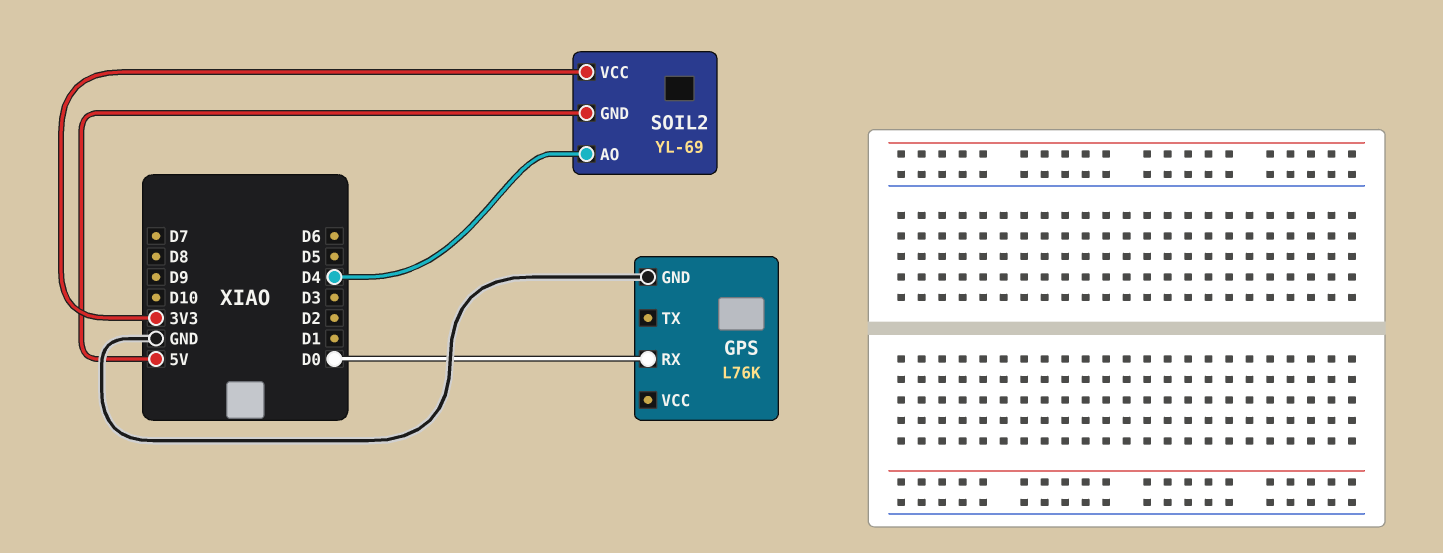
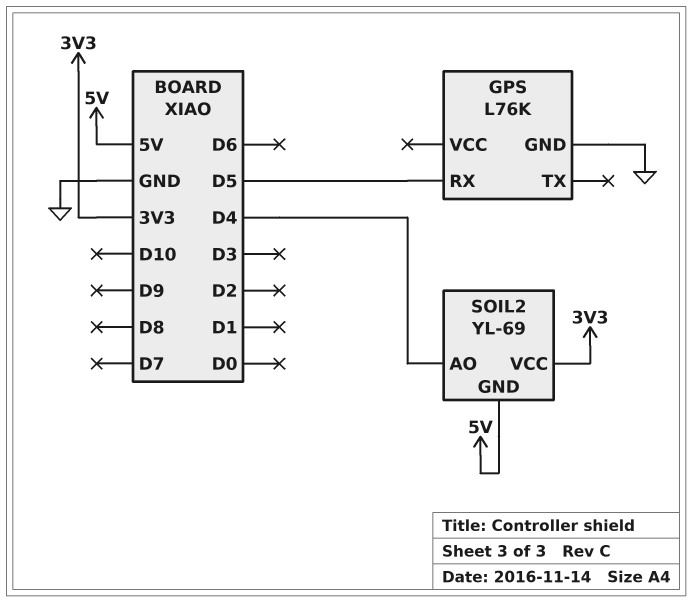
GPS pin RX: D0 -> D5

